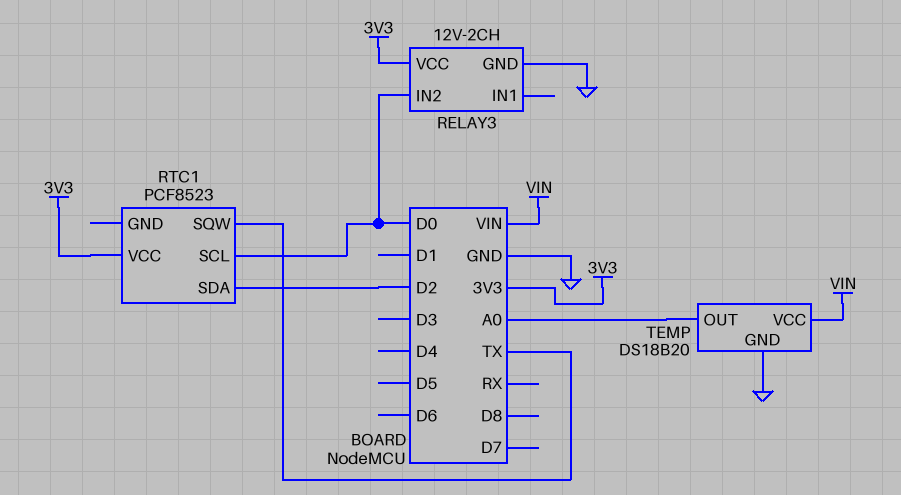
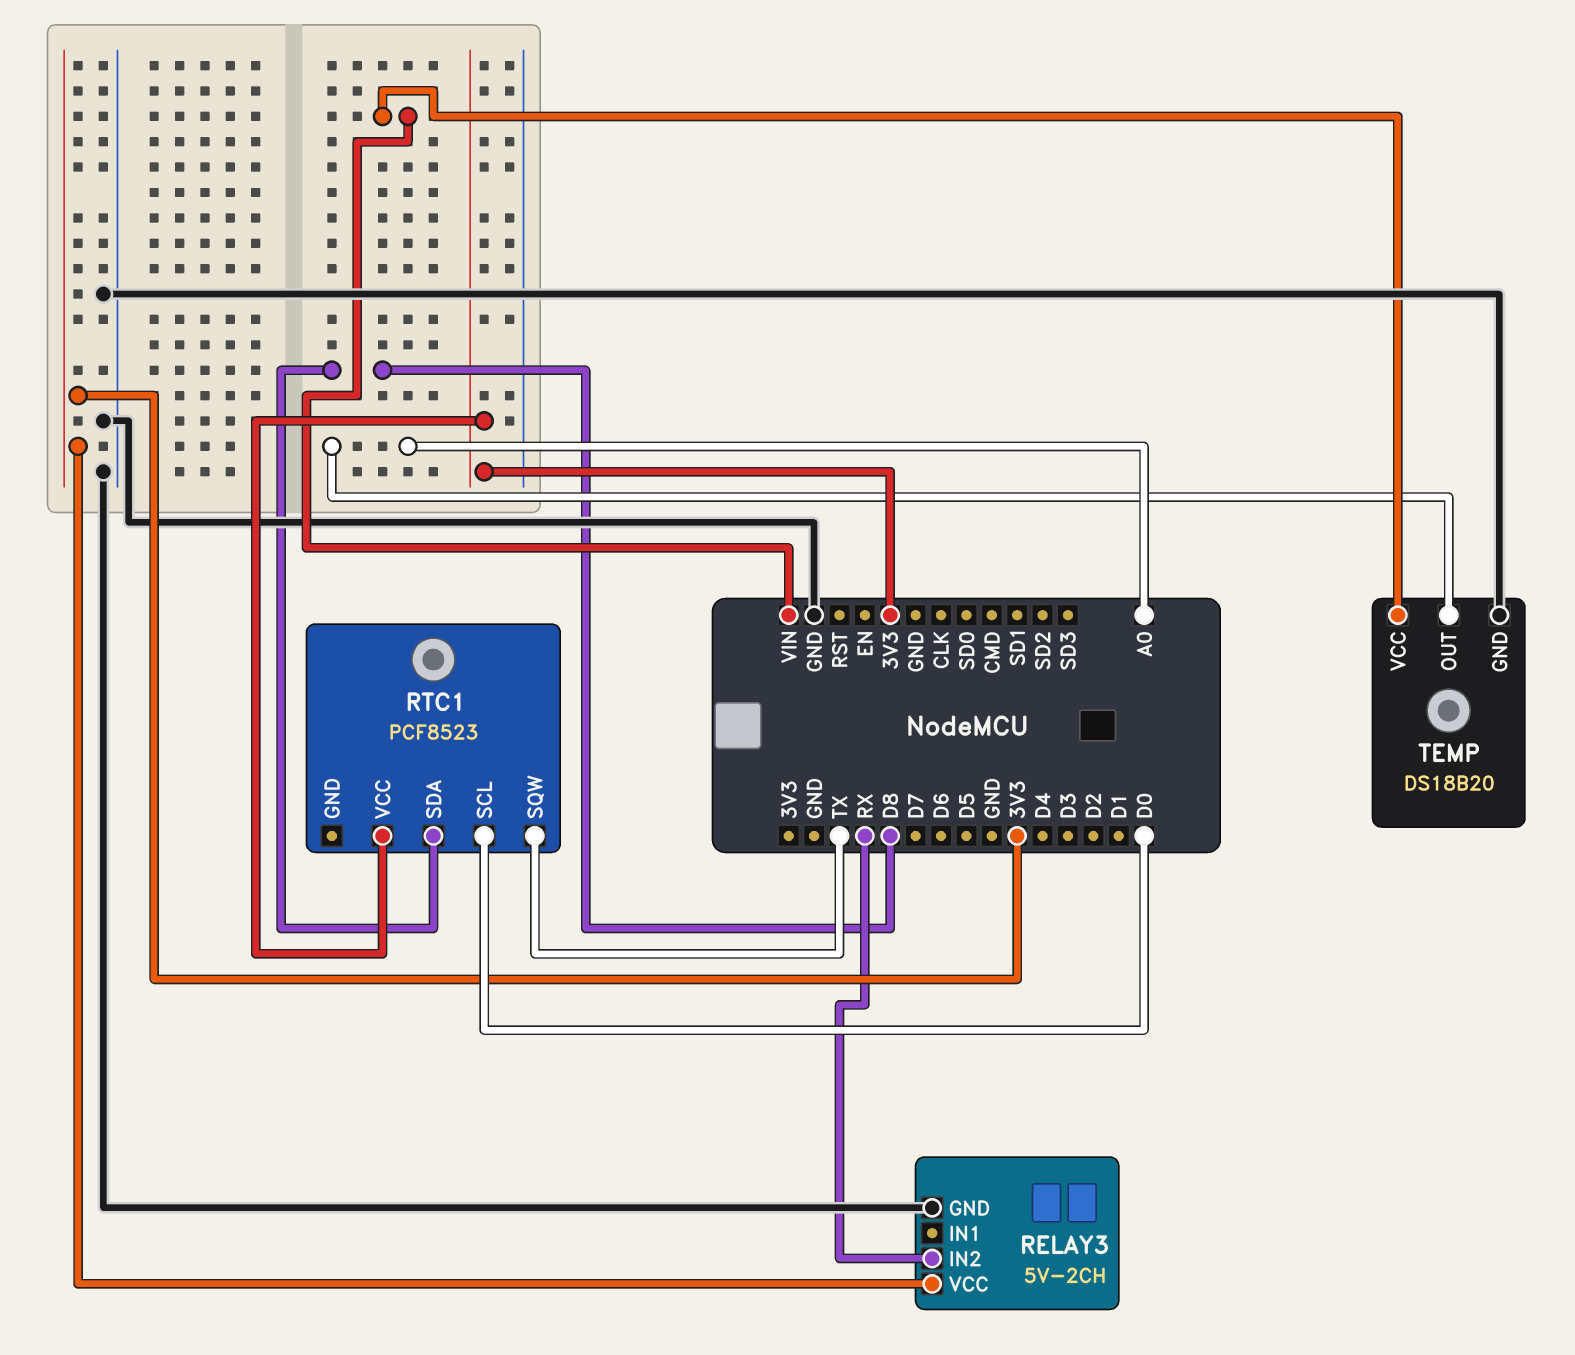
RELAY3: 12V-2CH -> 5V-2CH
RELAY3 pin IN2: D0 -> RX
RTC1 pin SDA: D2 -> D8

